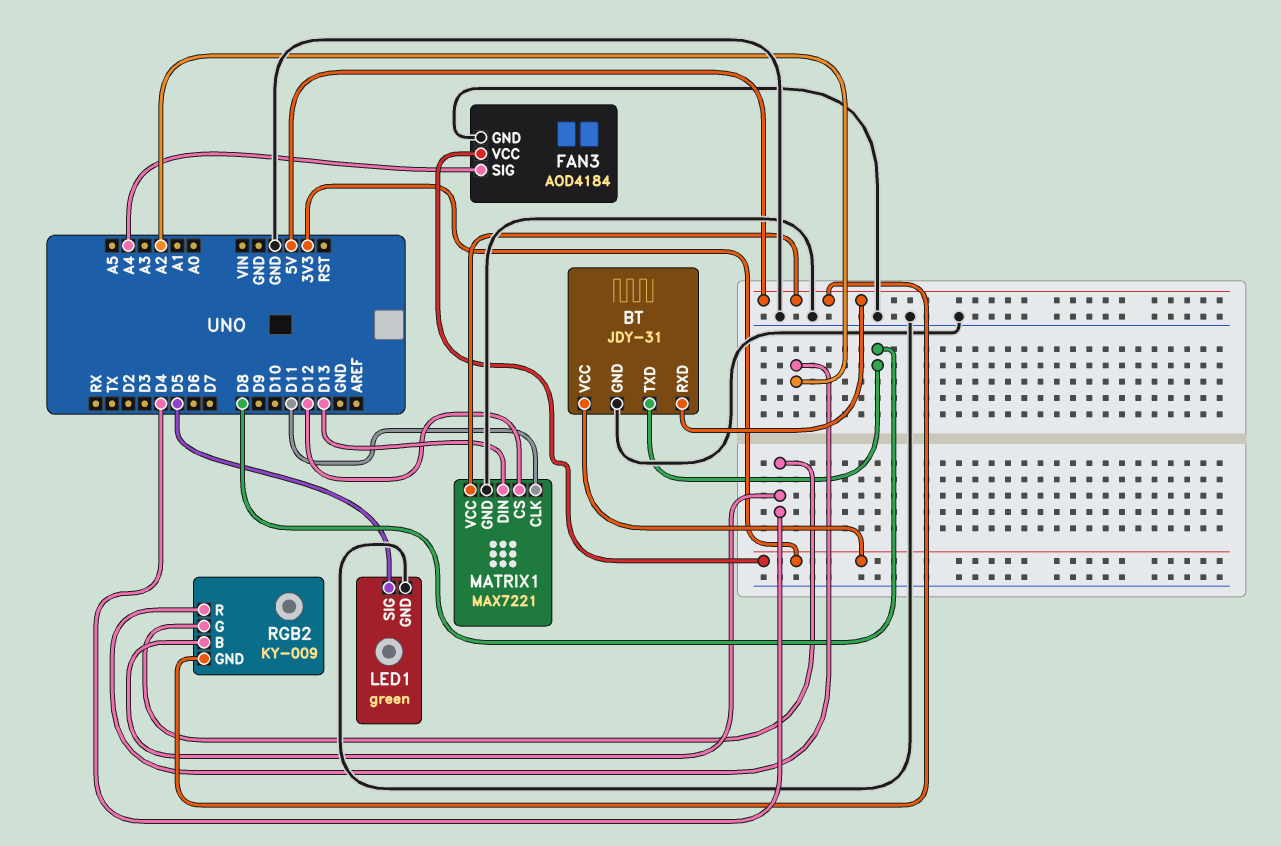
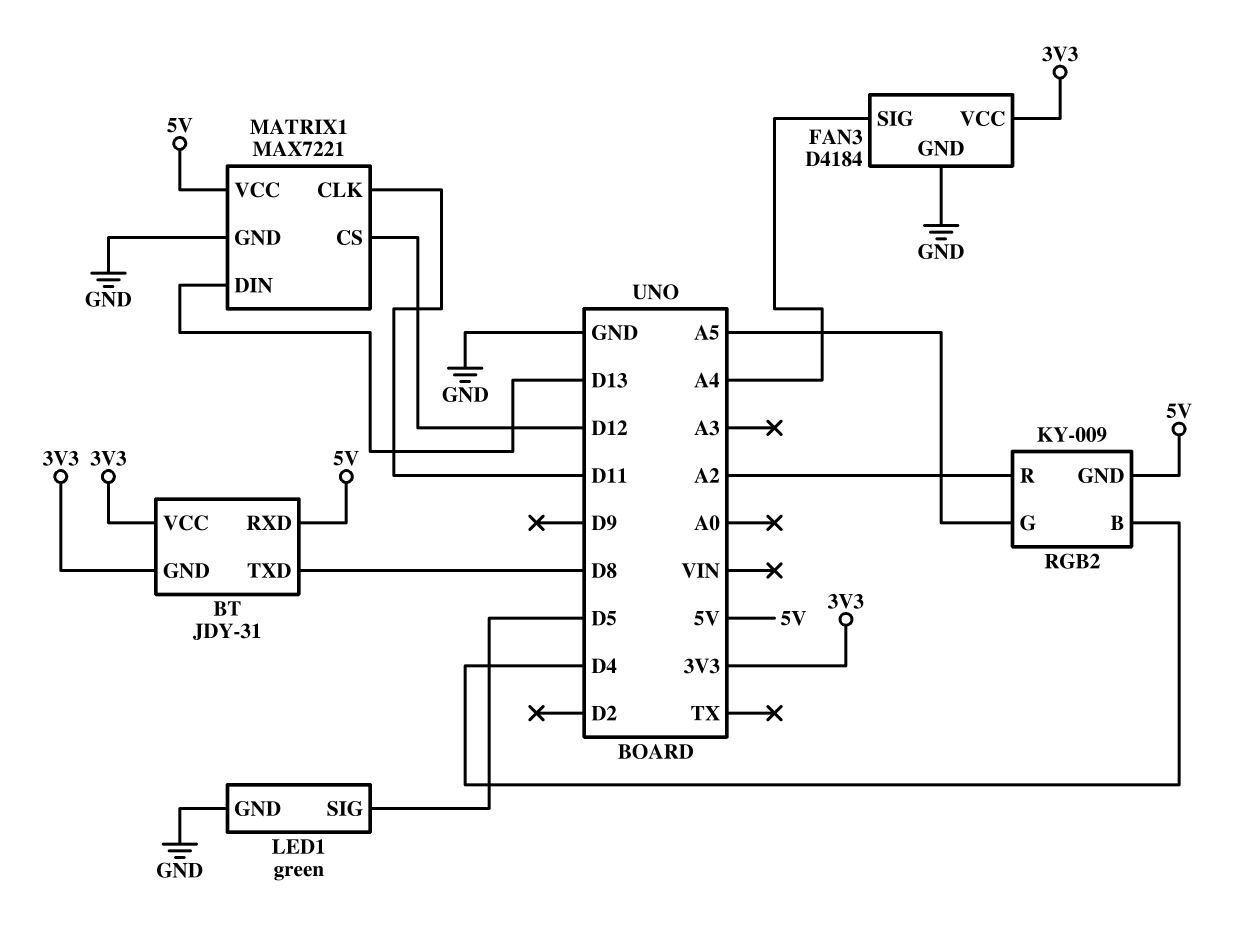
BT pin GND: GND -> 3V3
FAN3: AOD4184 -> D4184
RGB2 pin G: D4 -> A5

